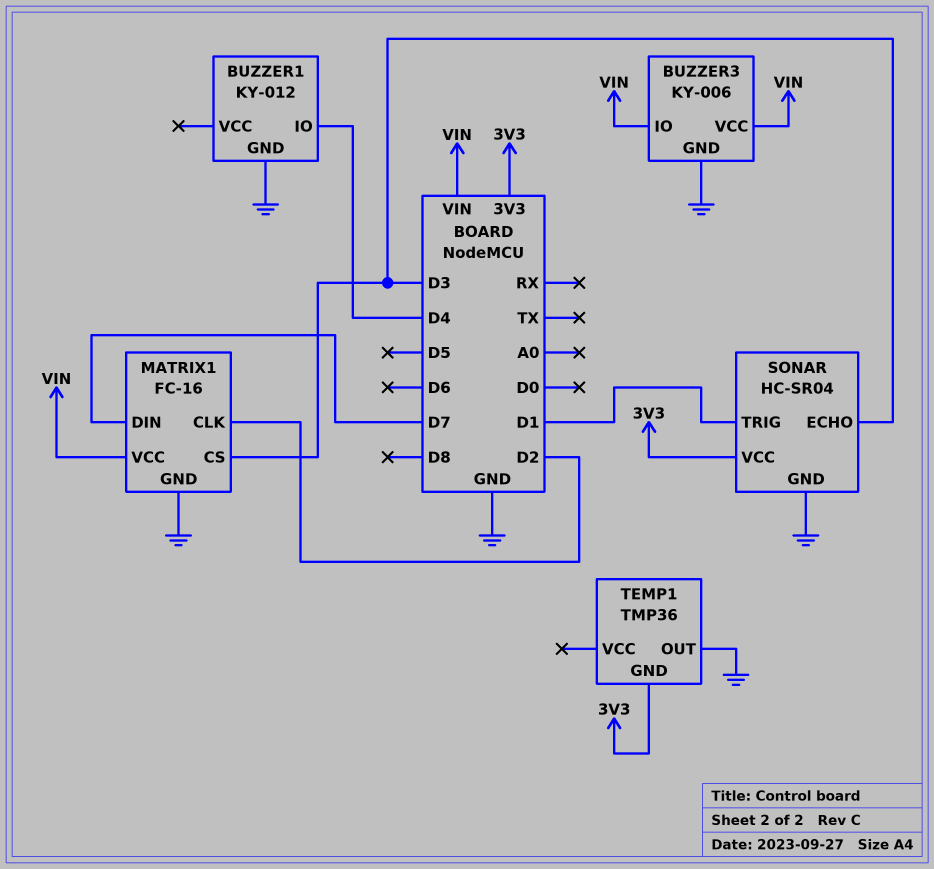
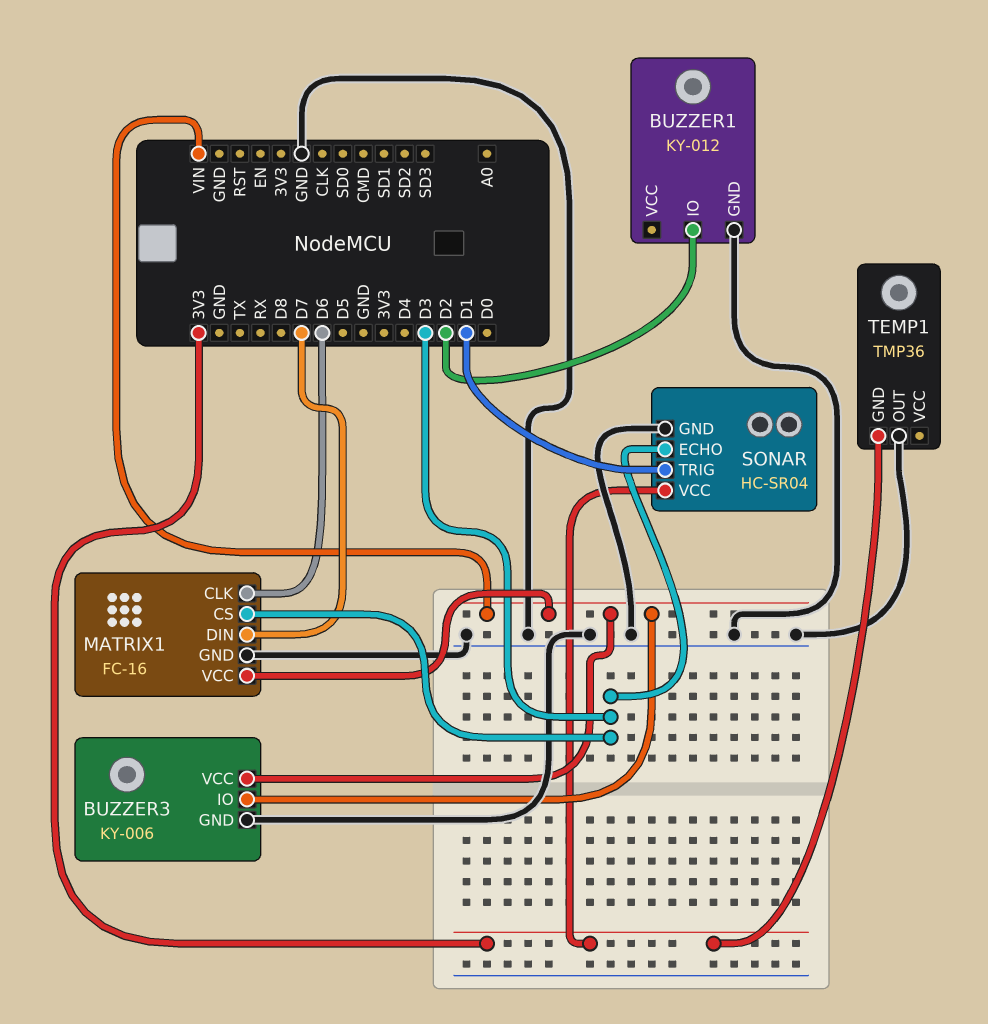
BUZZER1 pin IO: D4 -> D2
MATRIX1 pin CLK: D2 -> D6

